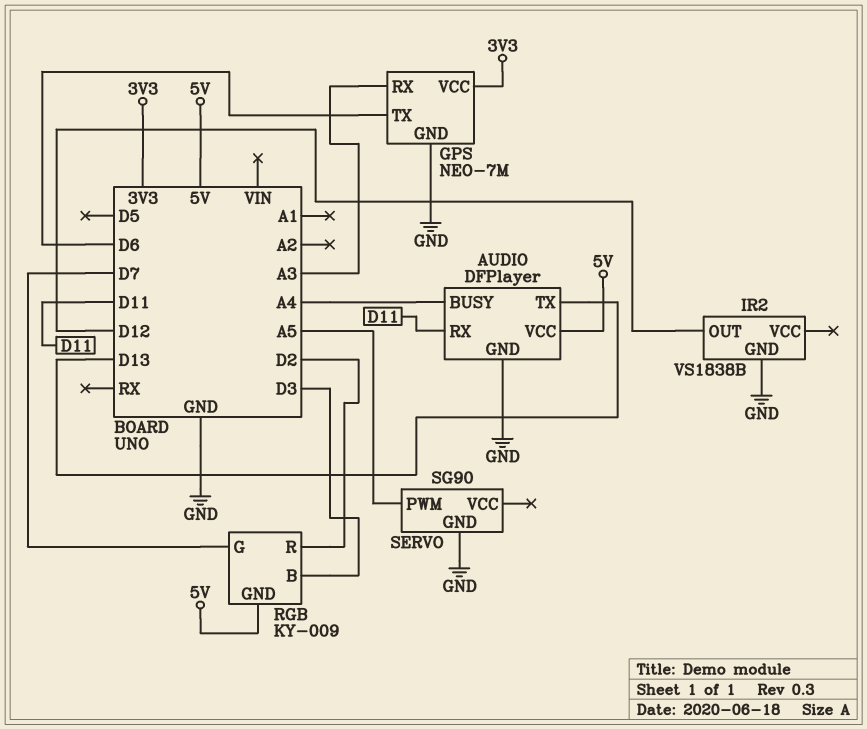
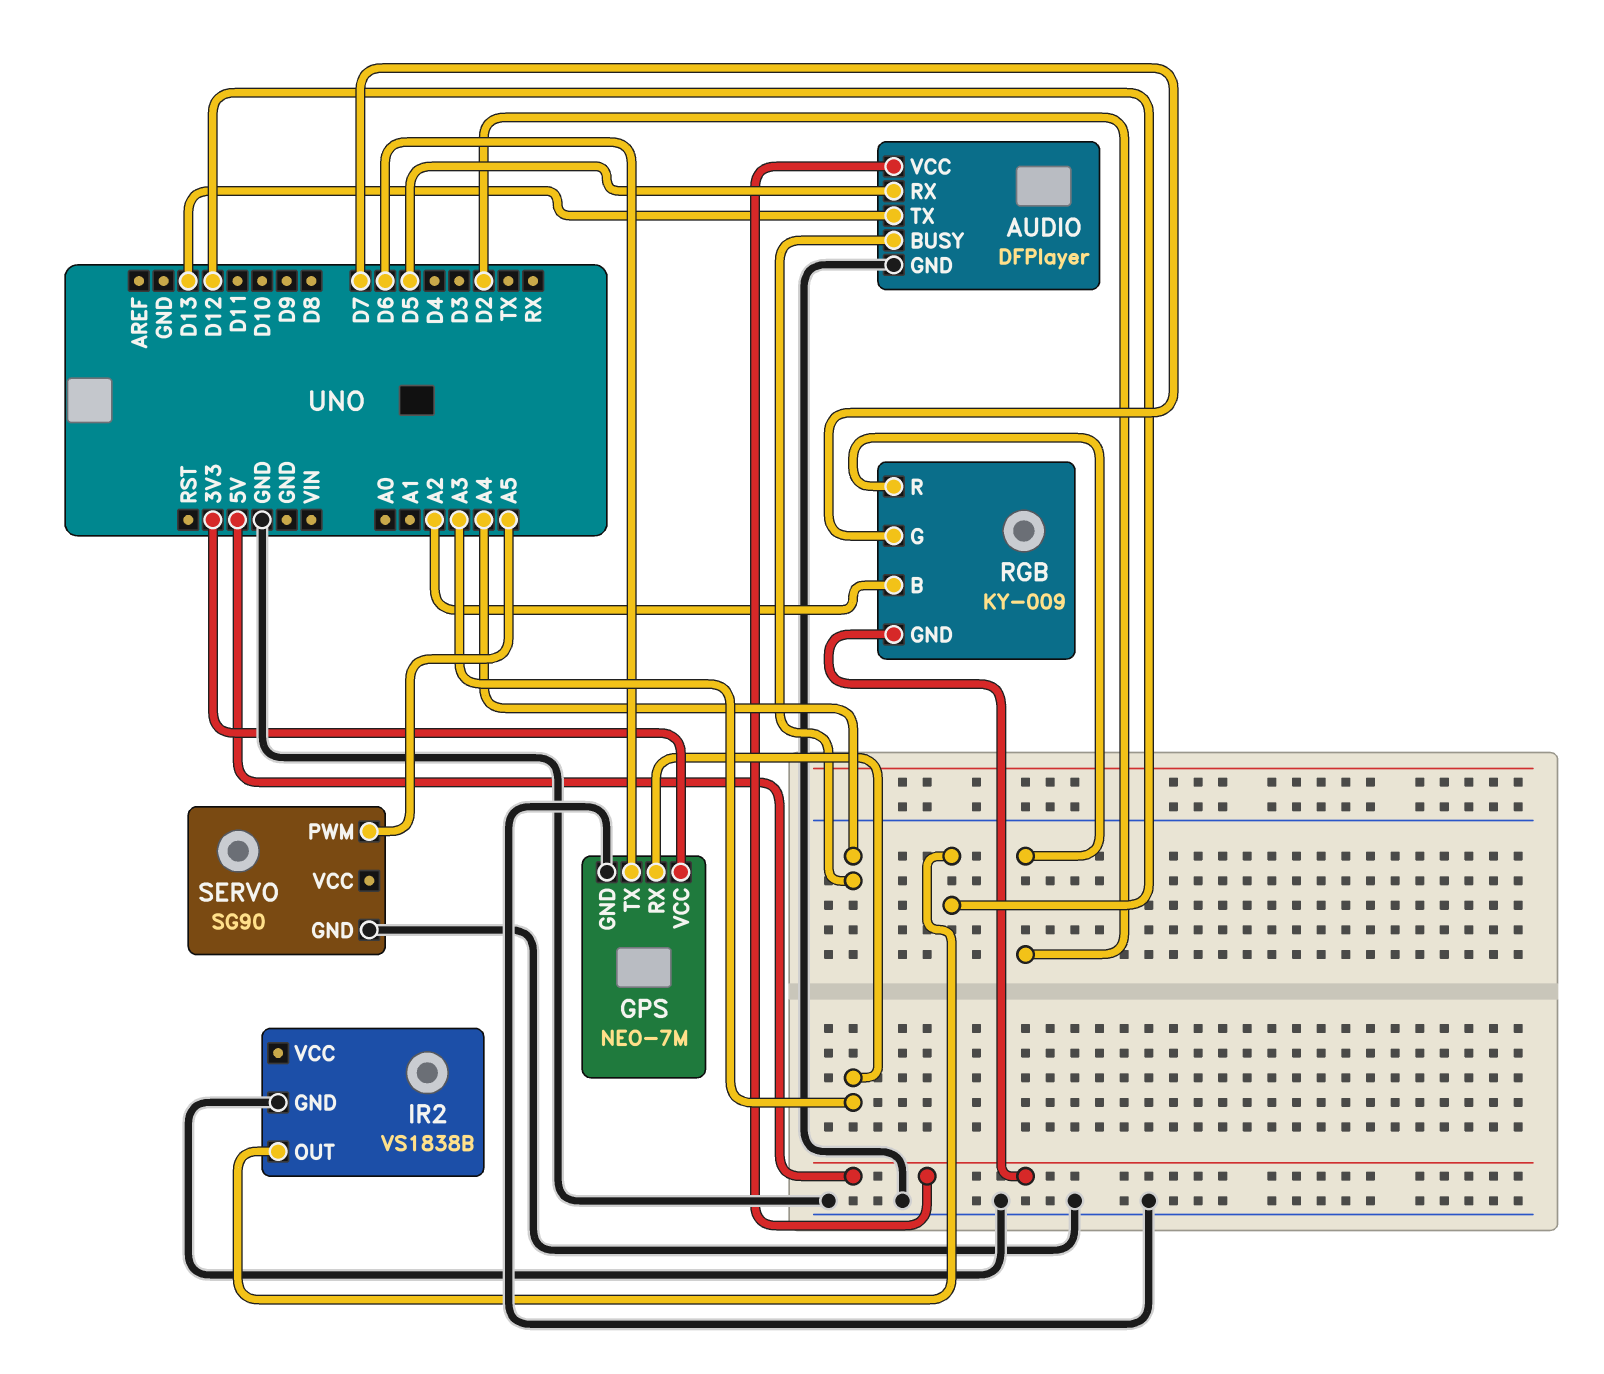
AUDIO pin RX: D11 -> D5
RGB pin B: D3 -> A2

